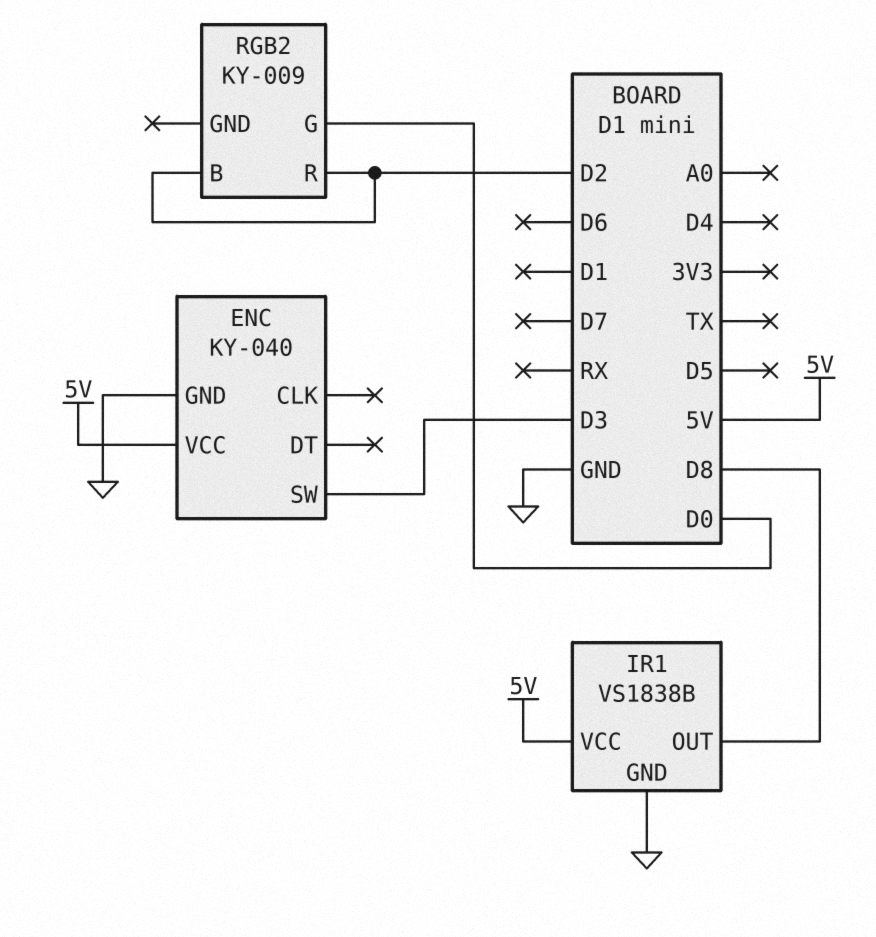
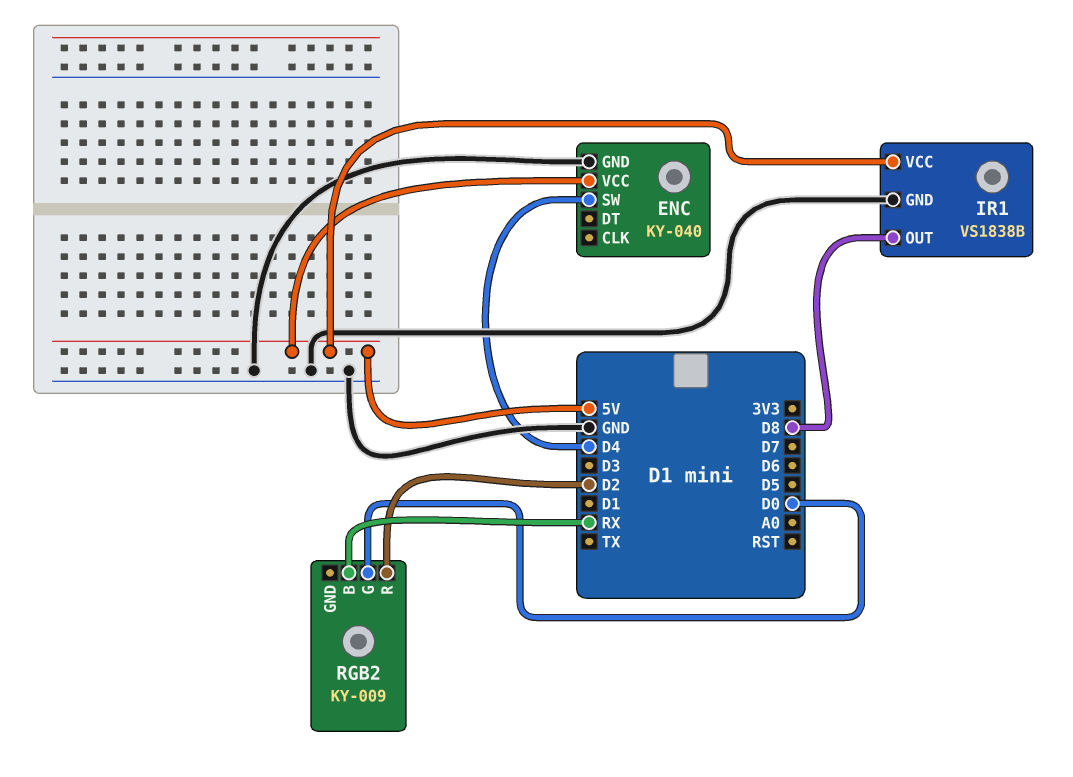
ENC pin SW: D3 -> D4
RGB2 pin B: D2 -> RX

